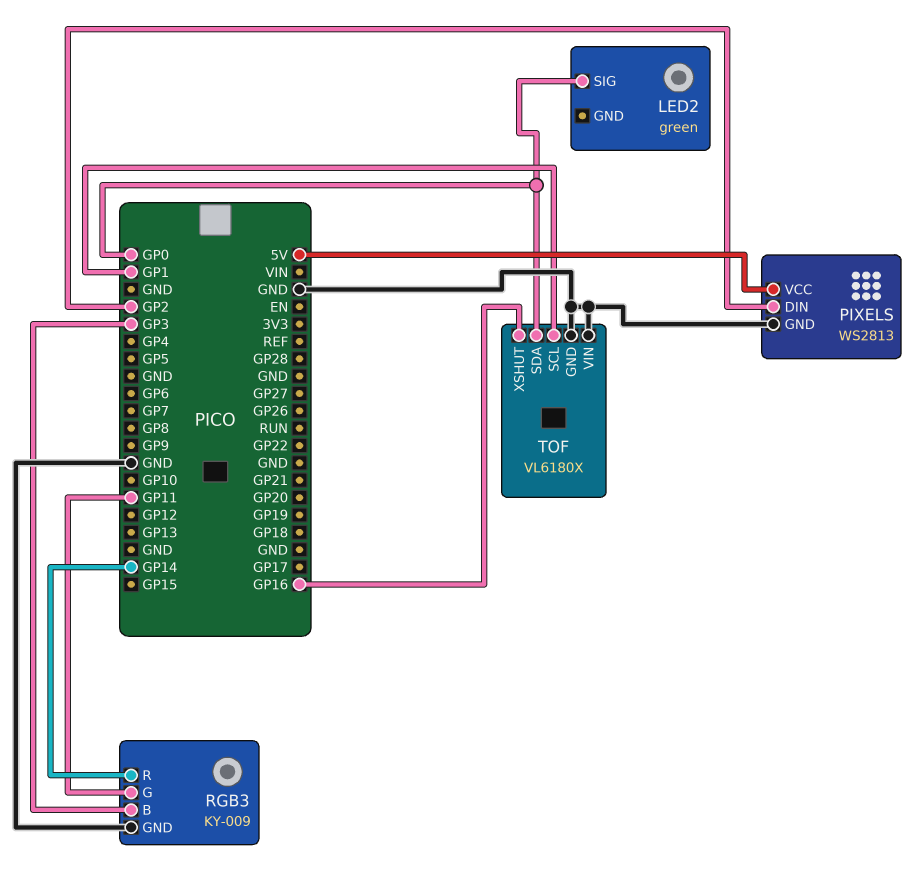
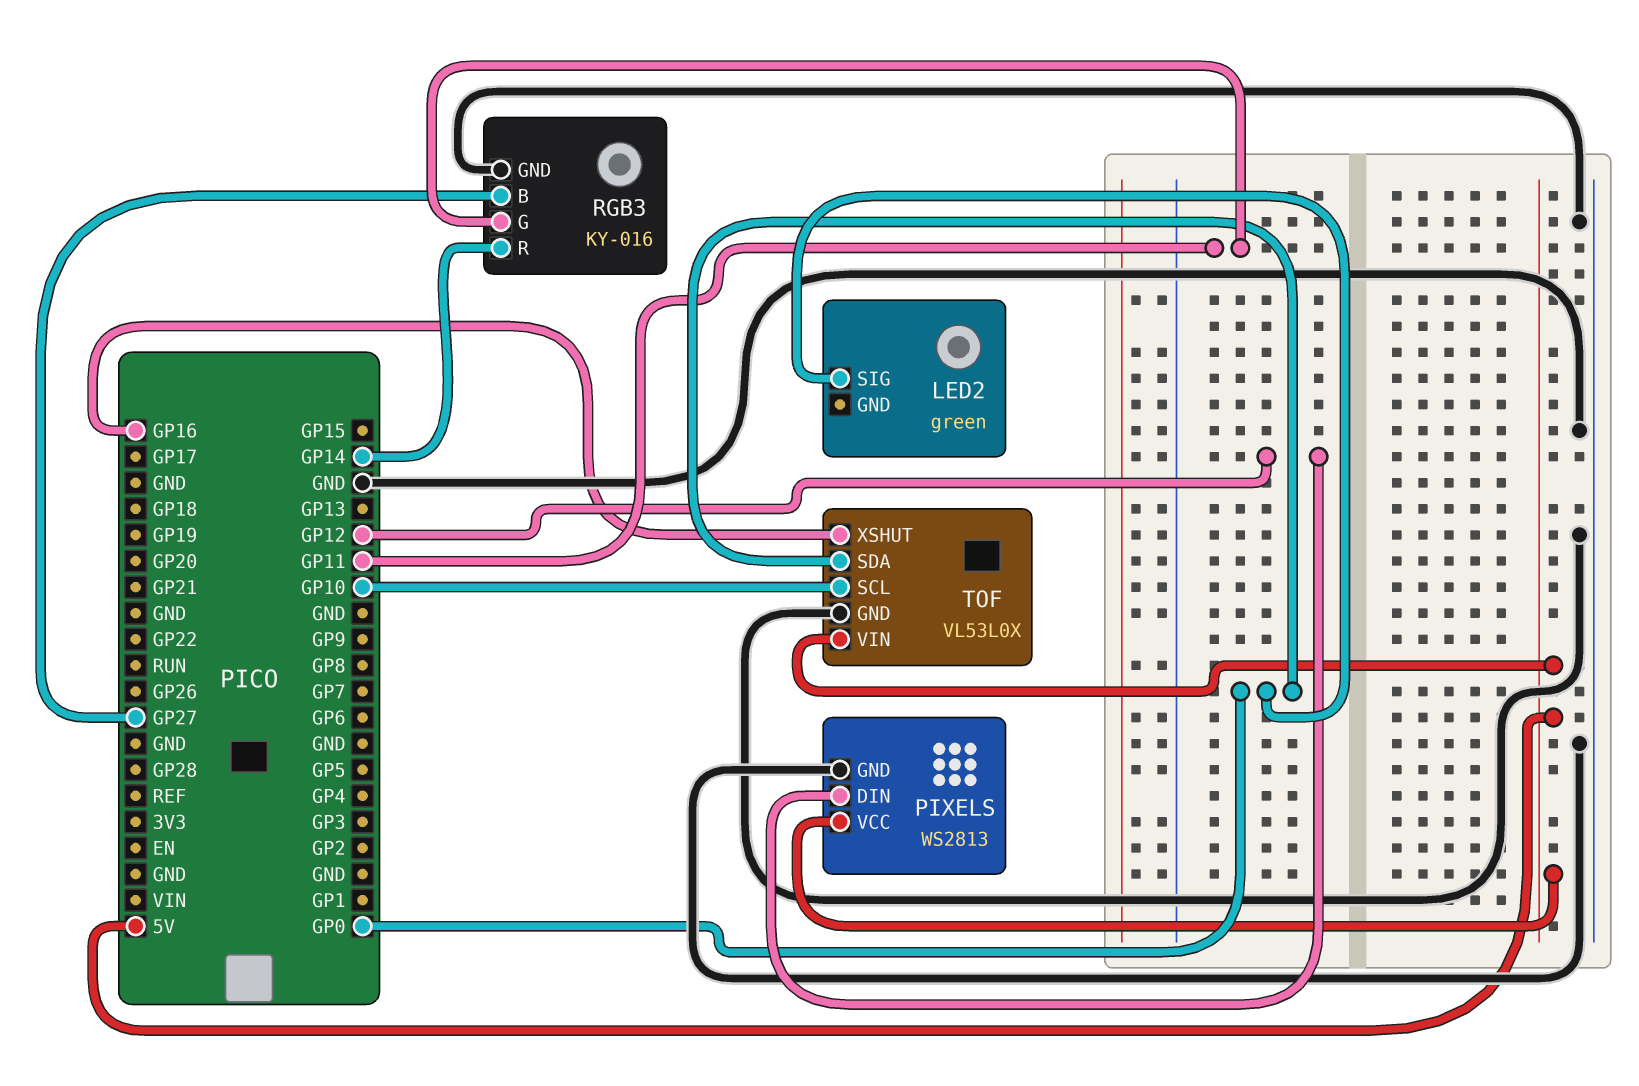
PIXELS pin DIN: GP2 -> GP12
RGB3: KY-009 -> KY-016
RGB3 pin B: GP3 -> GP27
TOF: VL6180X -> VL53L0X
TOF pin SCL: GP1 -> GP10
TOF pin VIN: GND -> 5V

